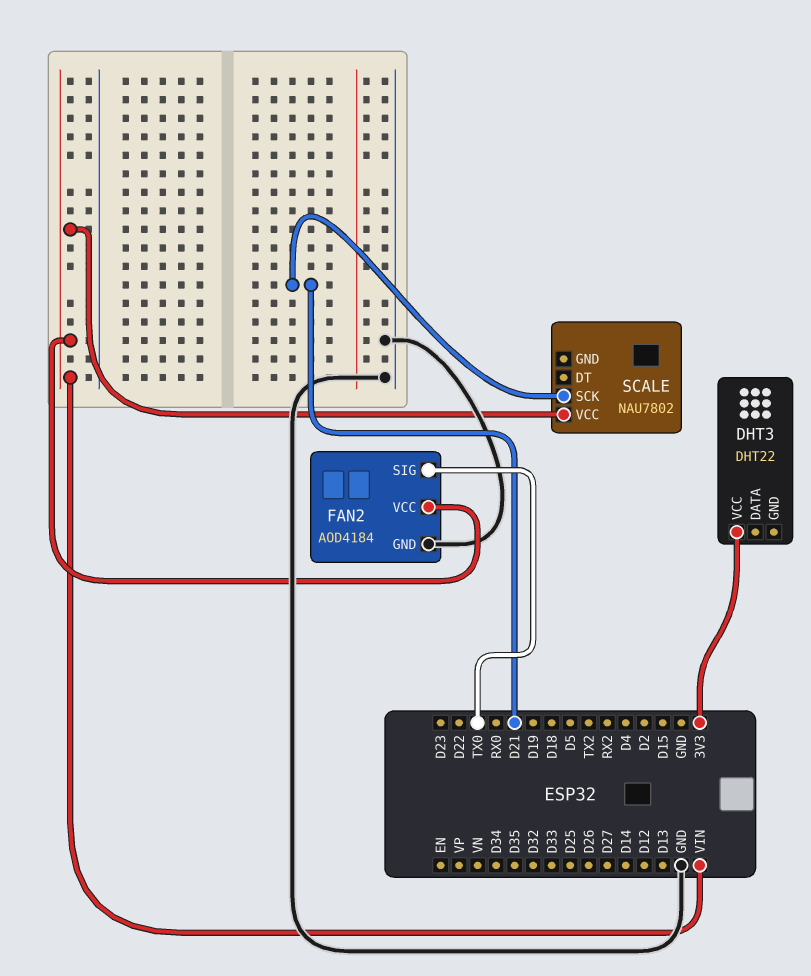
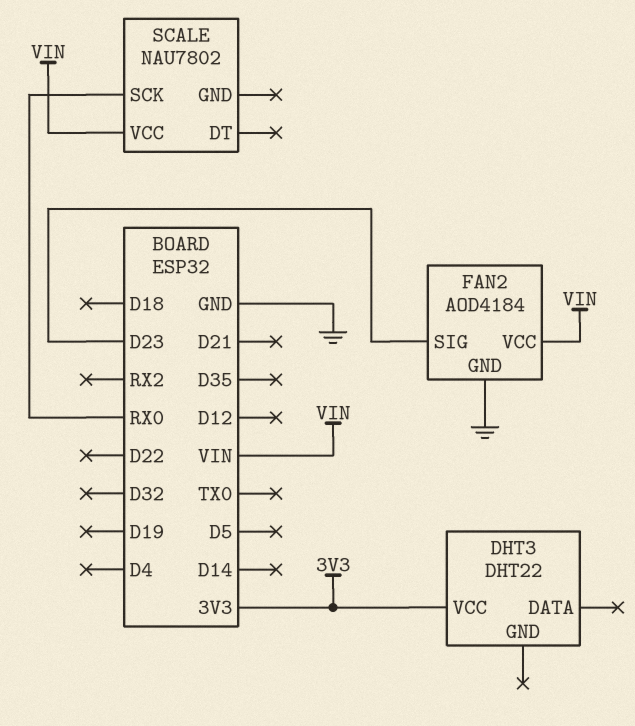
FAN2 pin SIG: TX0 -> D23
SCALE pin SCK: D21 -> RX0

